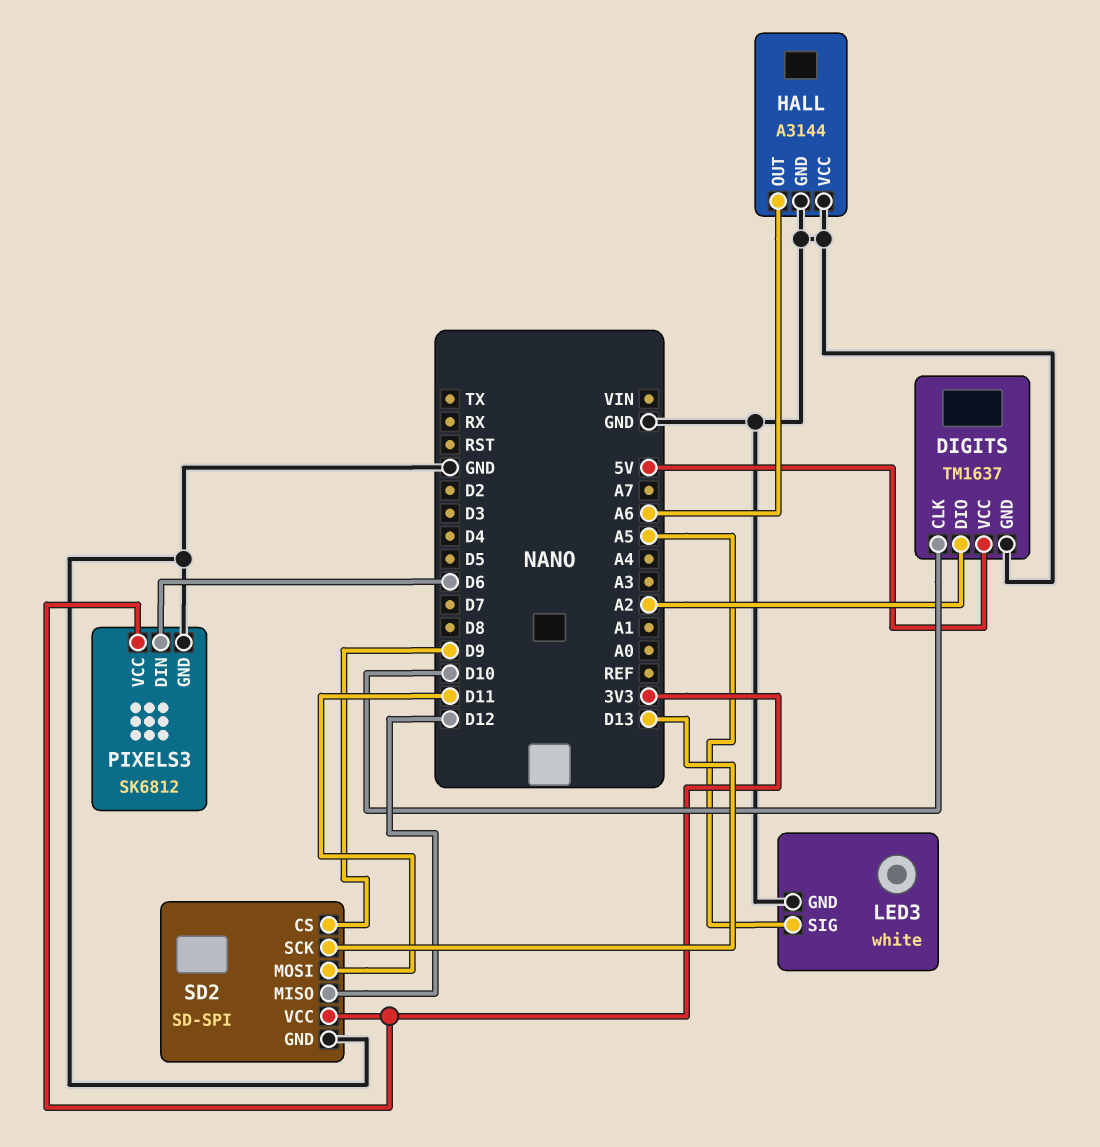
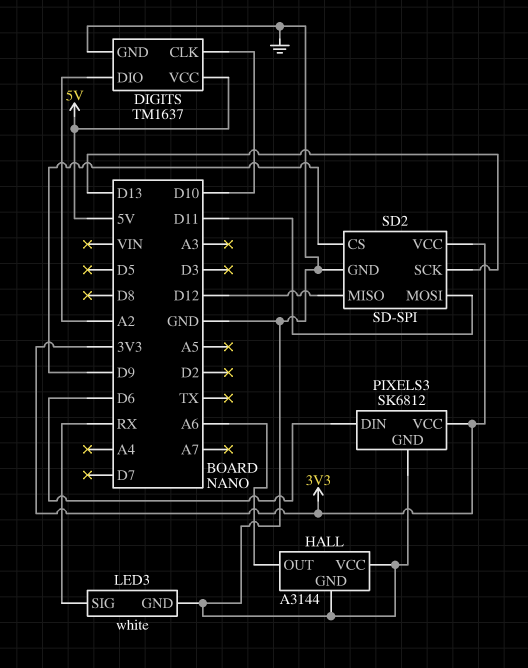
LED3 pin SIG: A5 -> RX

